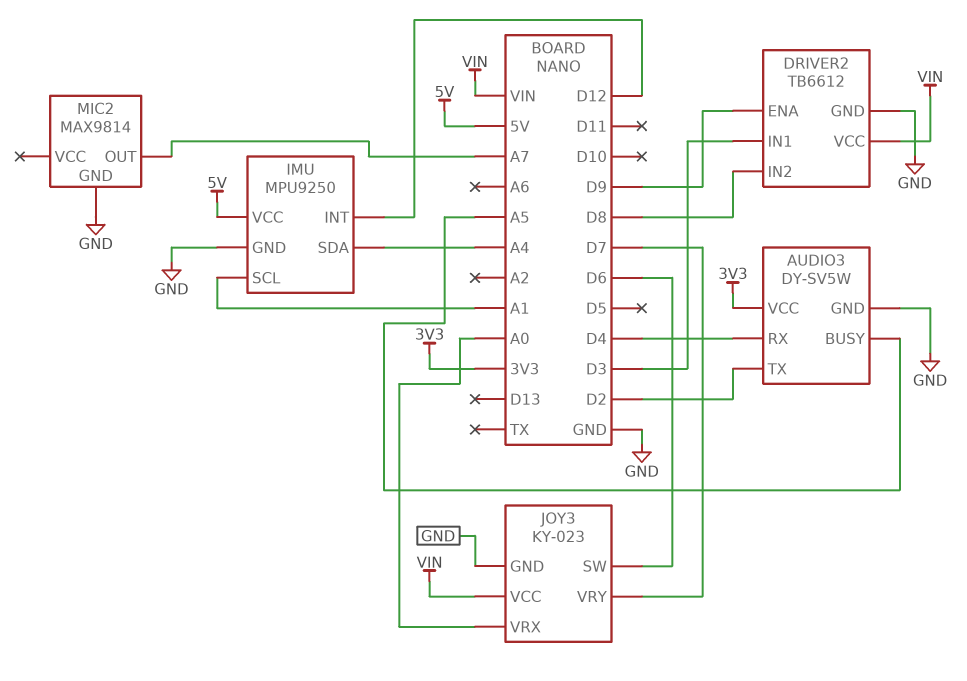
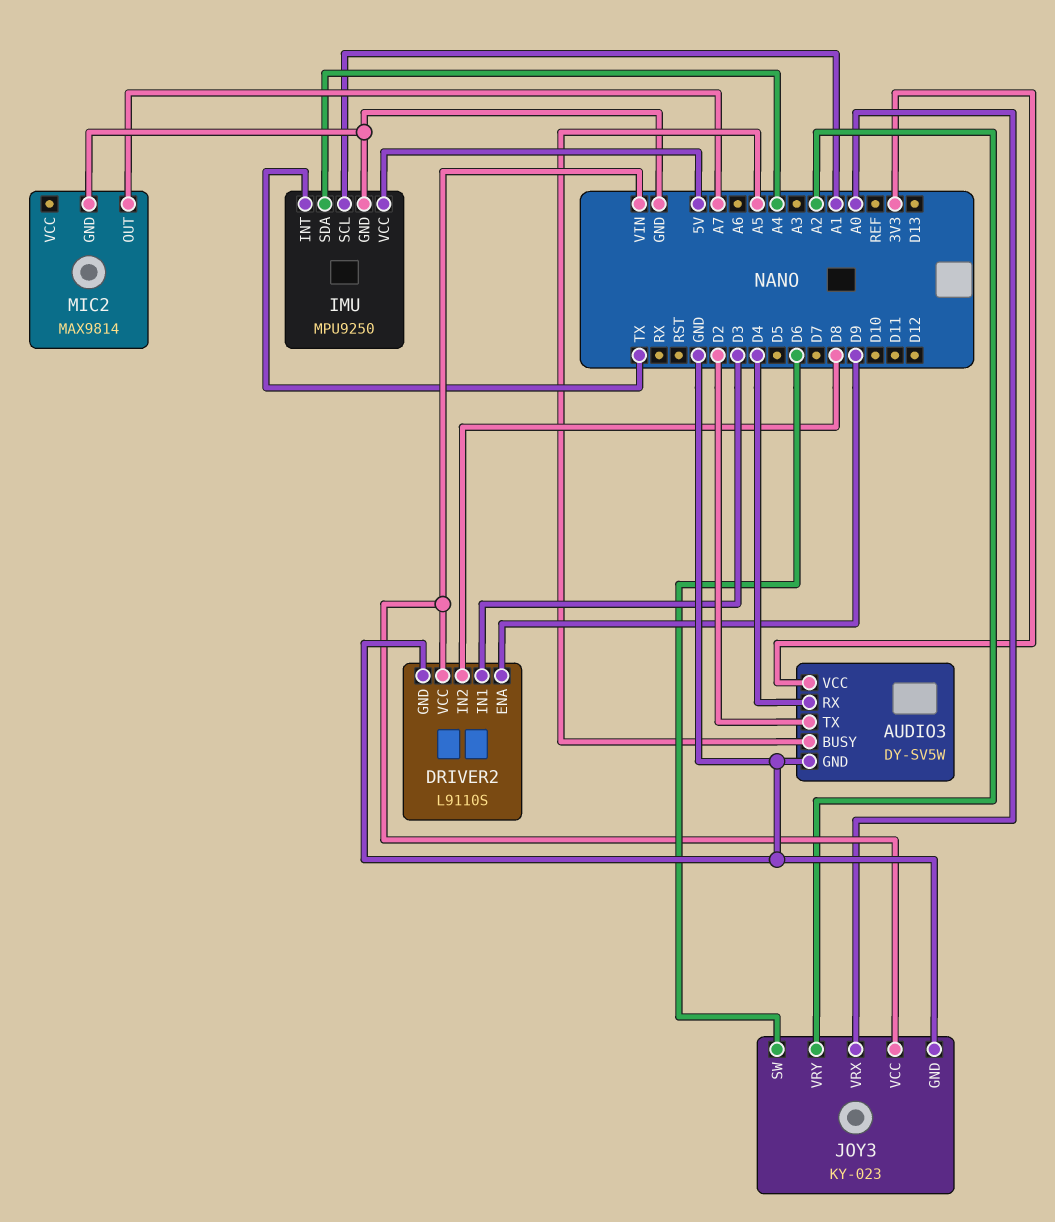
DRIVER2: TB6612 -> L9110S
IMU pin INT: D12 -> TX
JOY3 pin VRY: D7 -> A2

